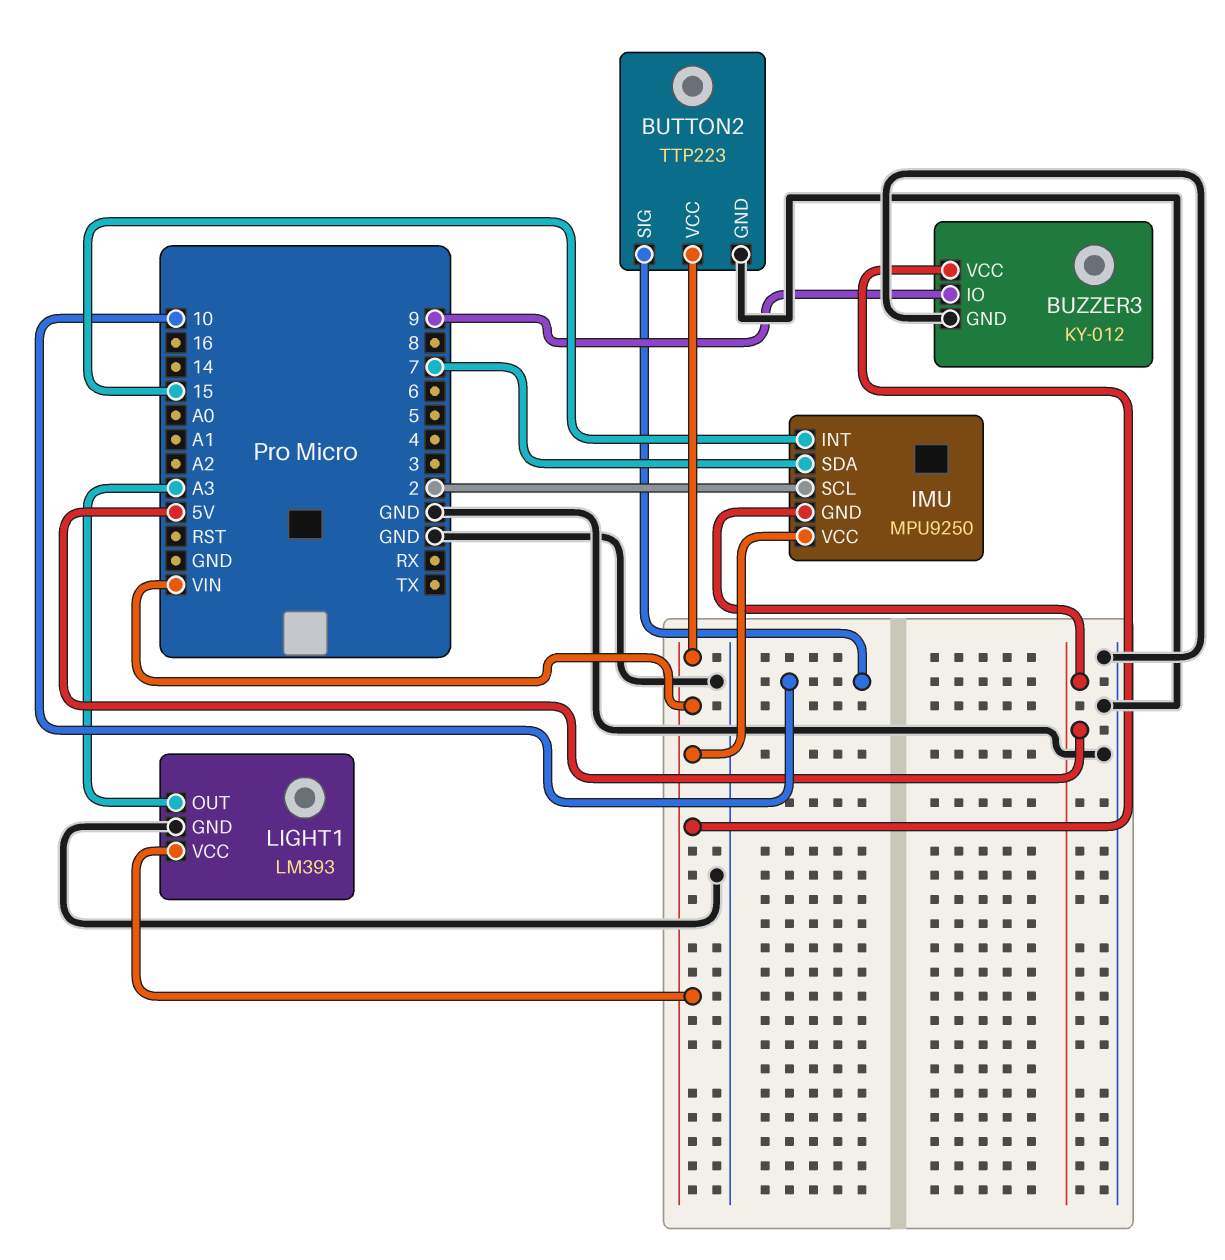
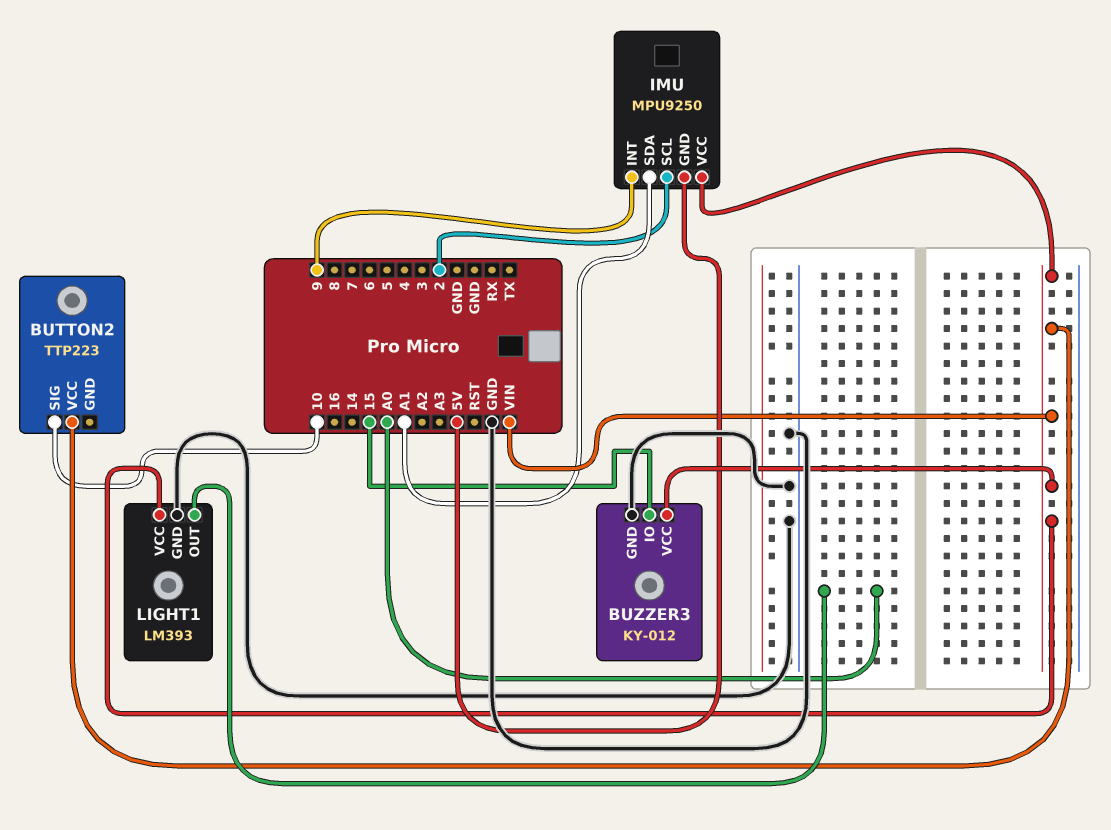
BUTTON2 pin GND: GND -> none
BUZZER3 pin IO: 9 -> 15
IMU pin INT: 15 -> 9
IMU pin SDA: 7 -> A1
LIGHT1 pin OUT: A3 -> A0

